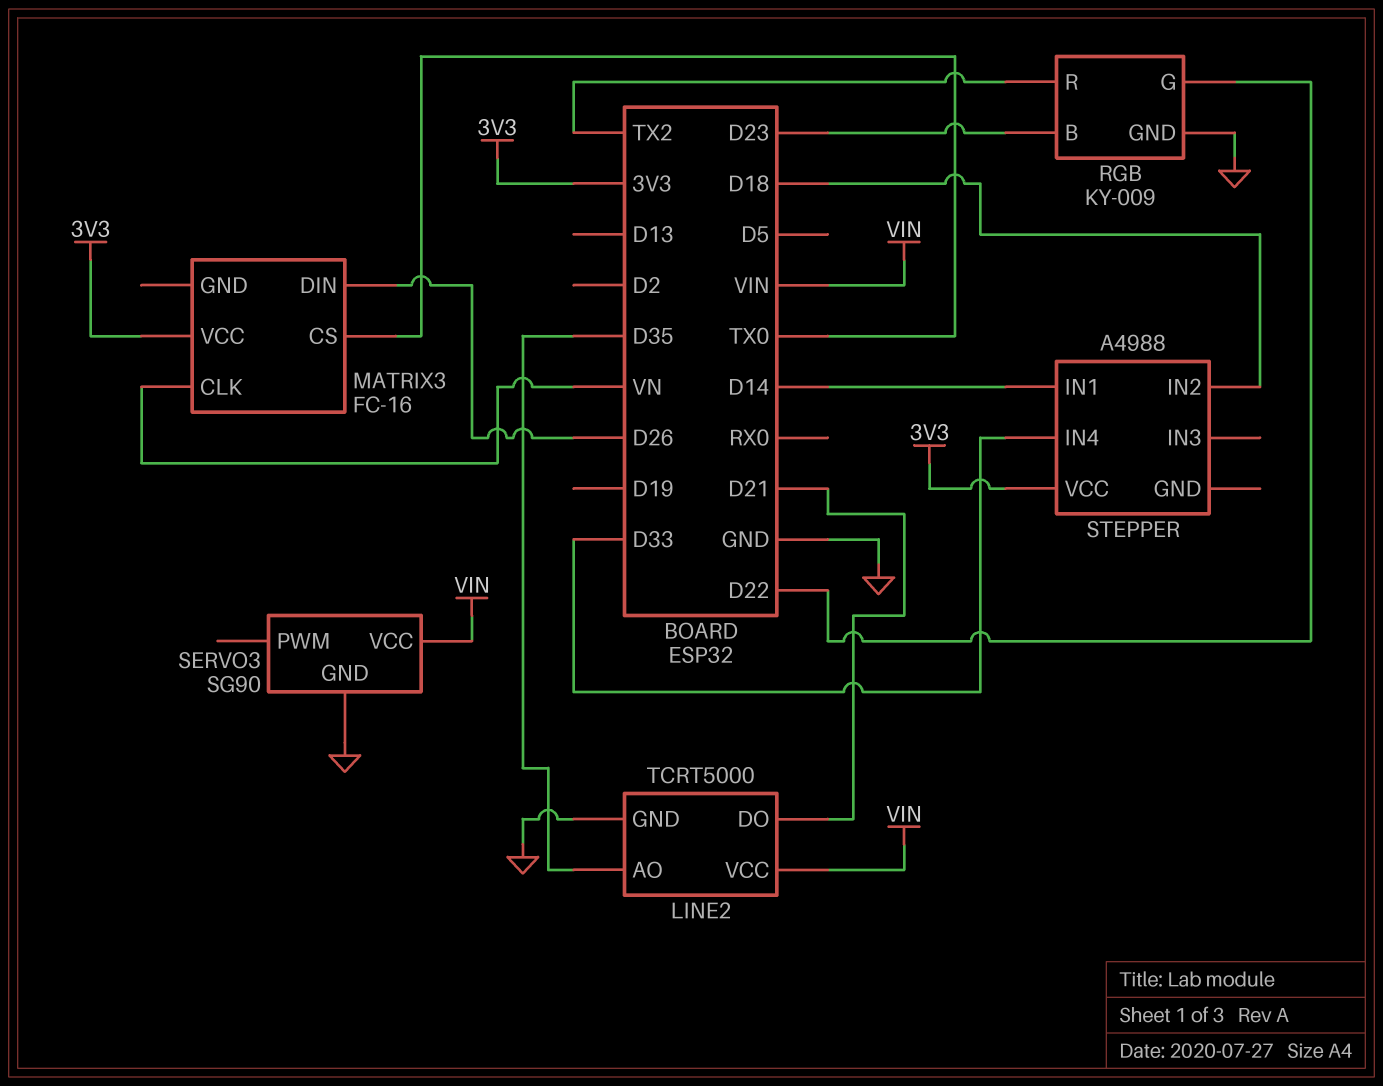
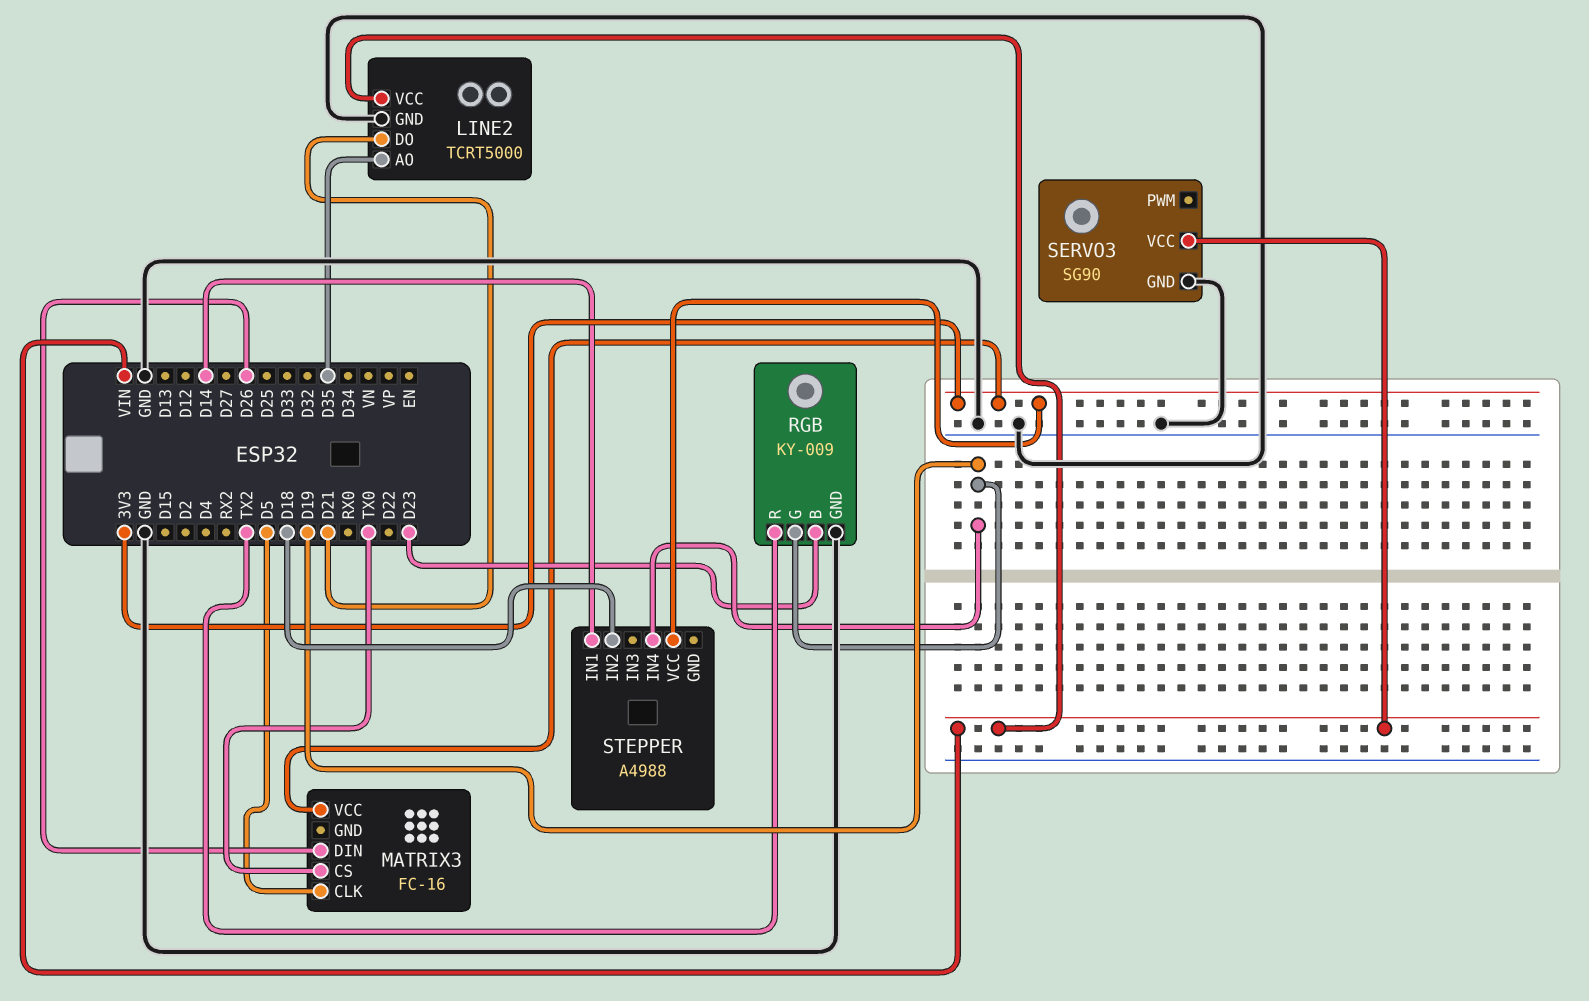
MATRIX3 pin CLK: VN -> D5
RGB pin G: D22 -> D19
STEPPER pin IN4: D33 -> D19

